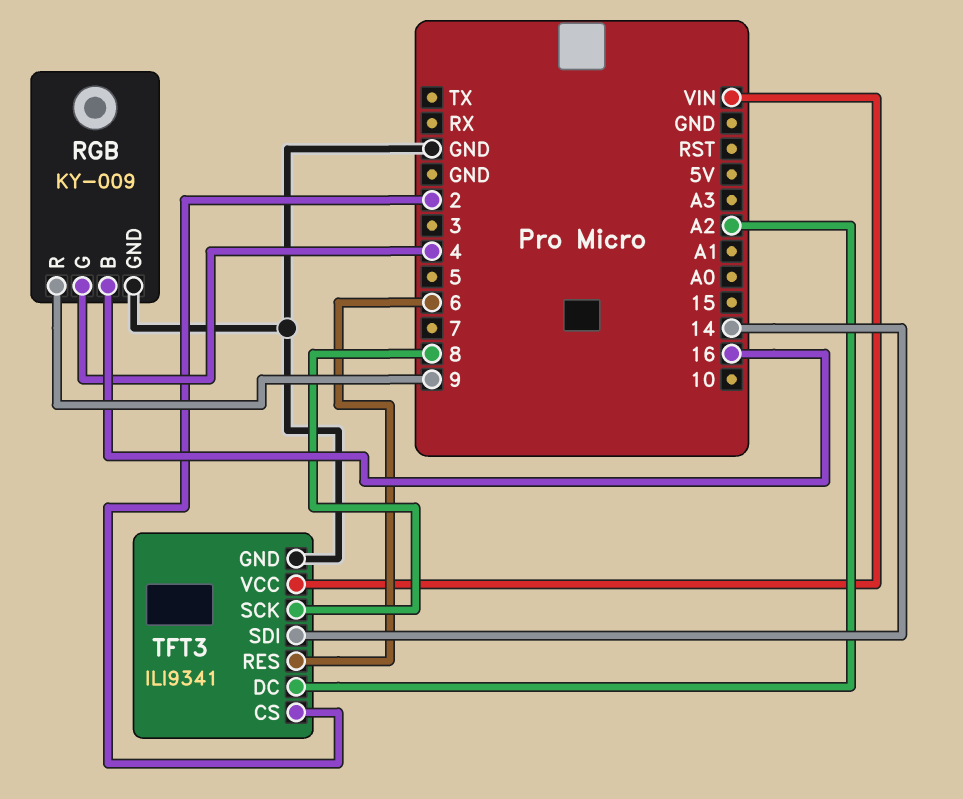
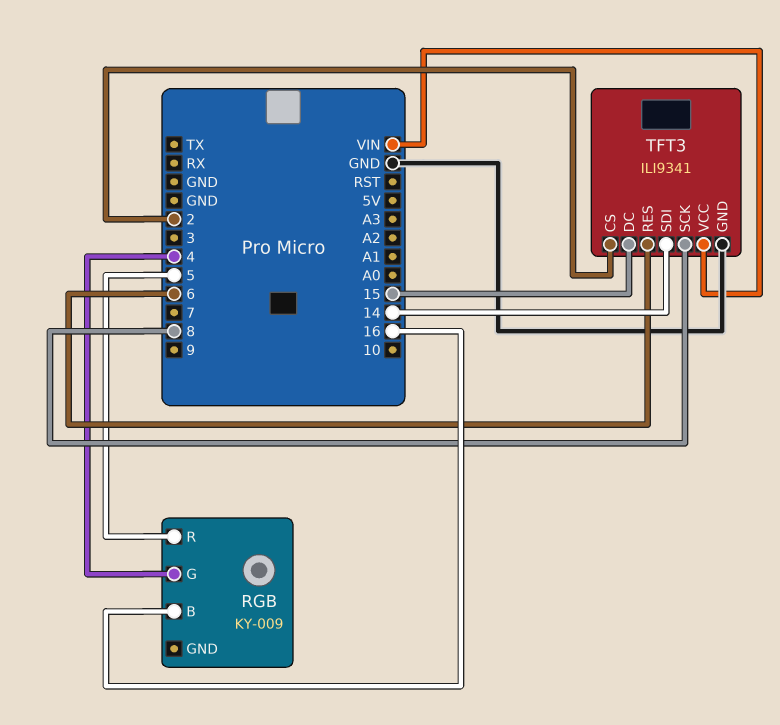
RGB pin GND: GND -> none
RGB pin R: 9 -> 5
TFT3 pin DC: A2 -> 15

